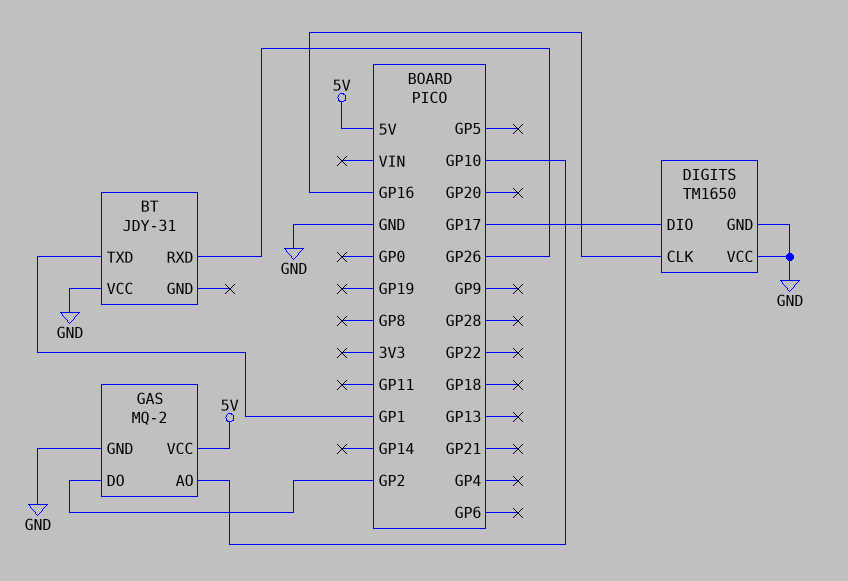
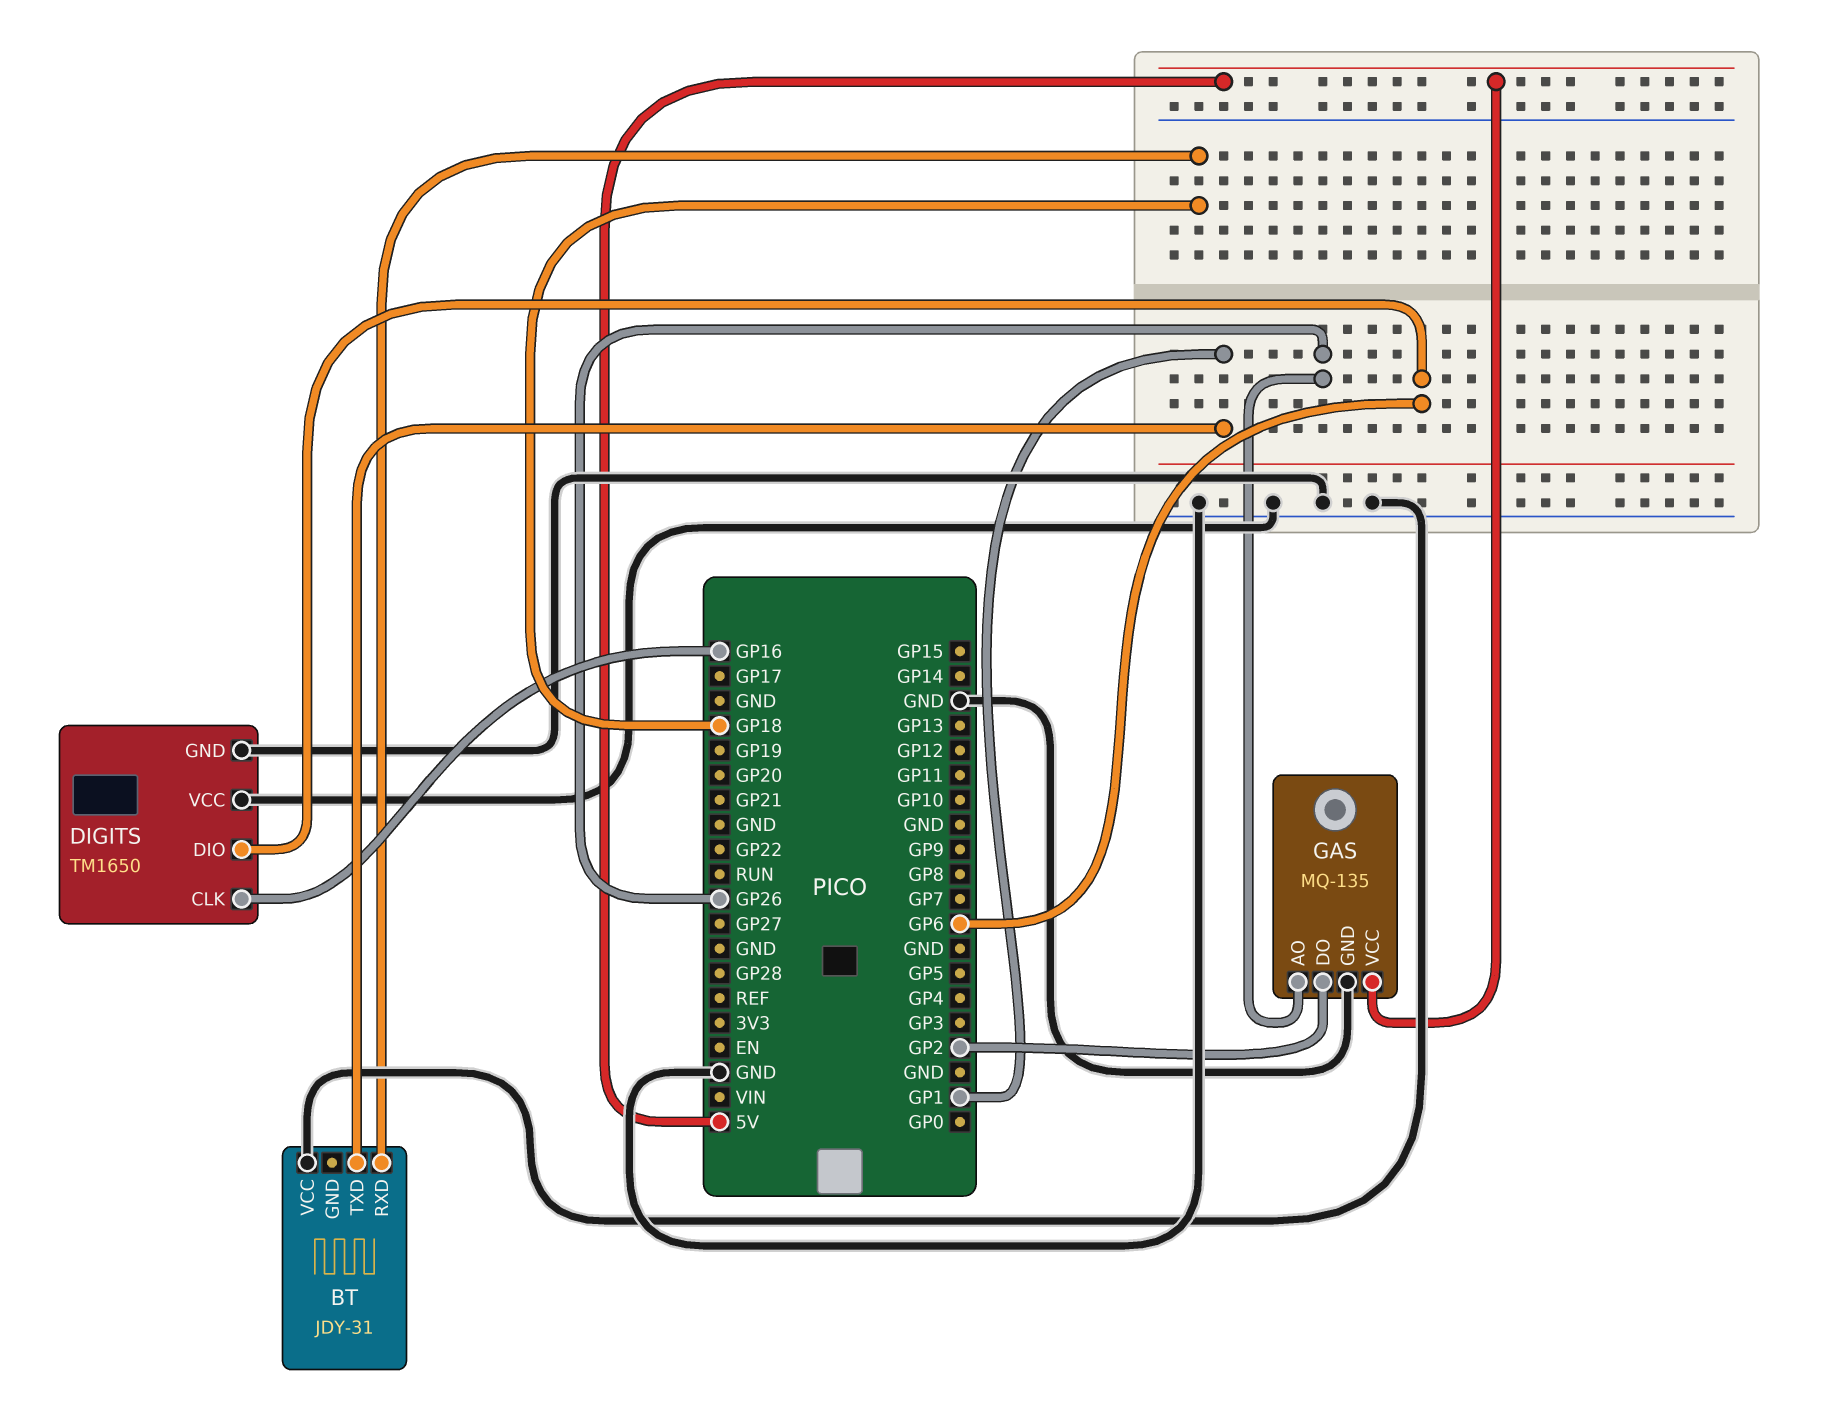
BT pin RXD: GP26 -> GP18
DIGITS pin DIO: GP17 -> GP6
GAS: MQ-2 -> MQ-135
GAS pin AO: GP10 -> GP26

